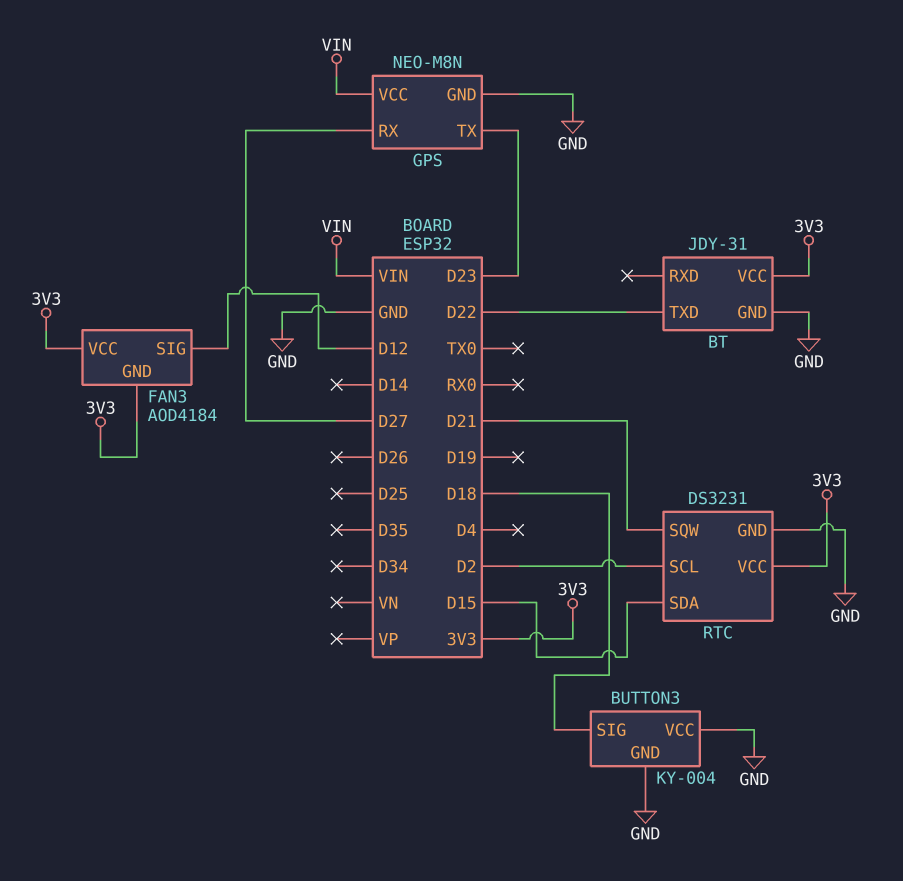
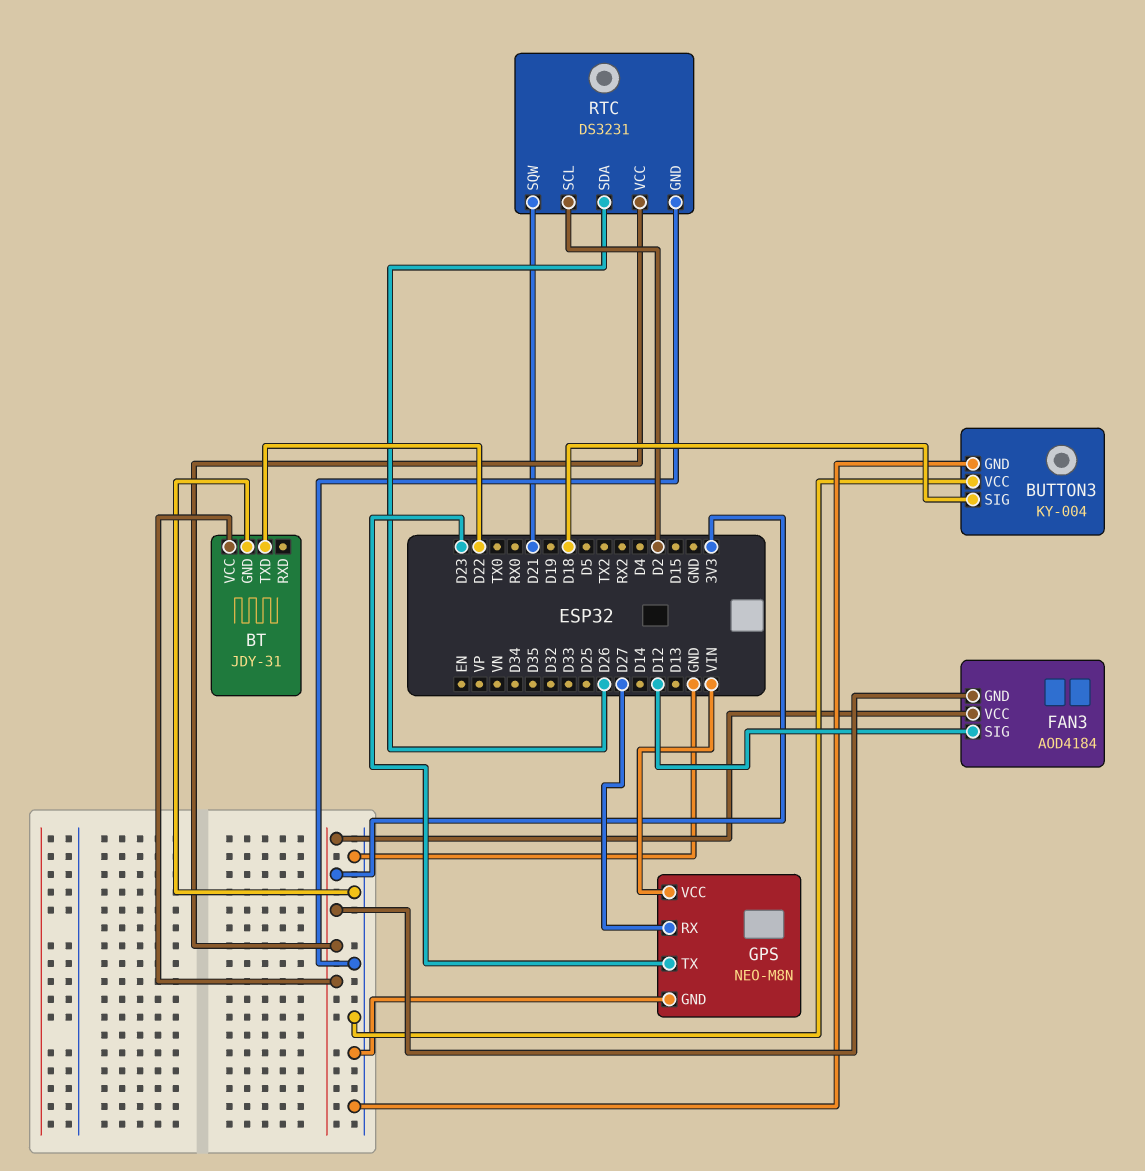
RTC pin SDA: D15 -> D26

